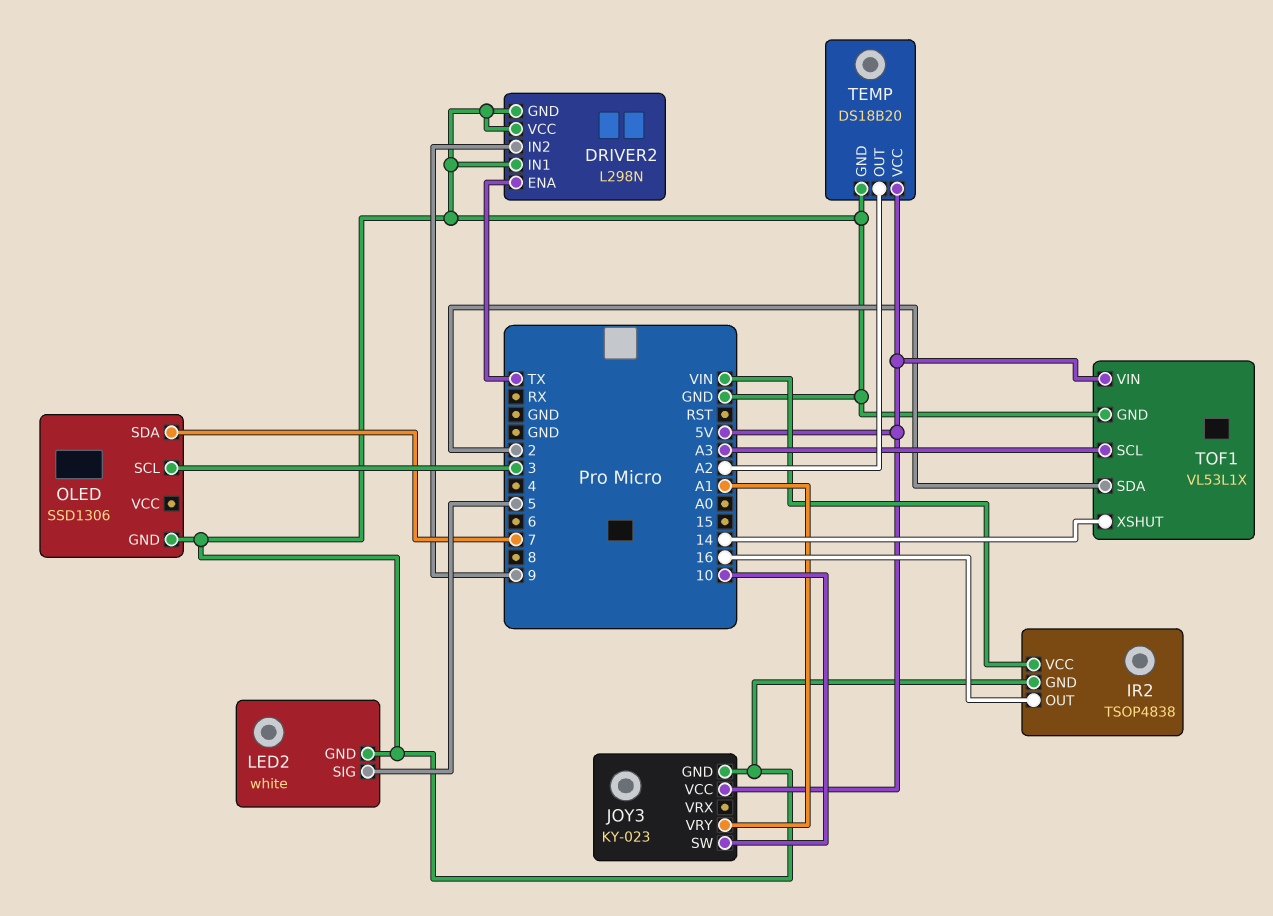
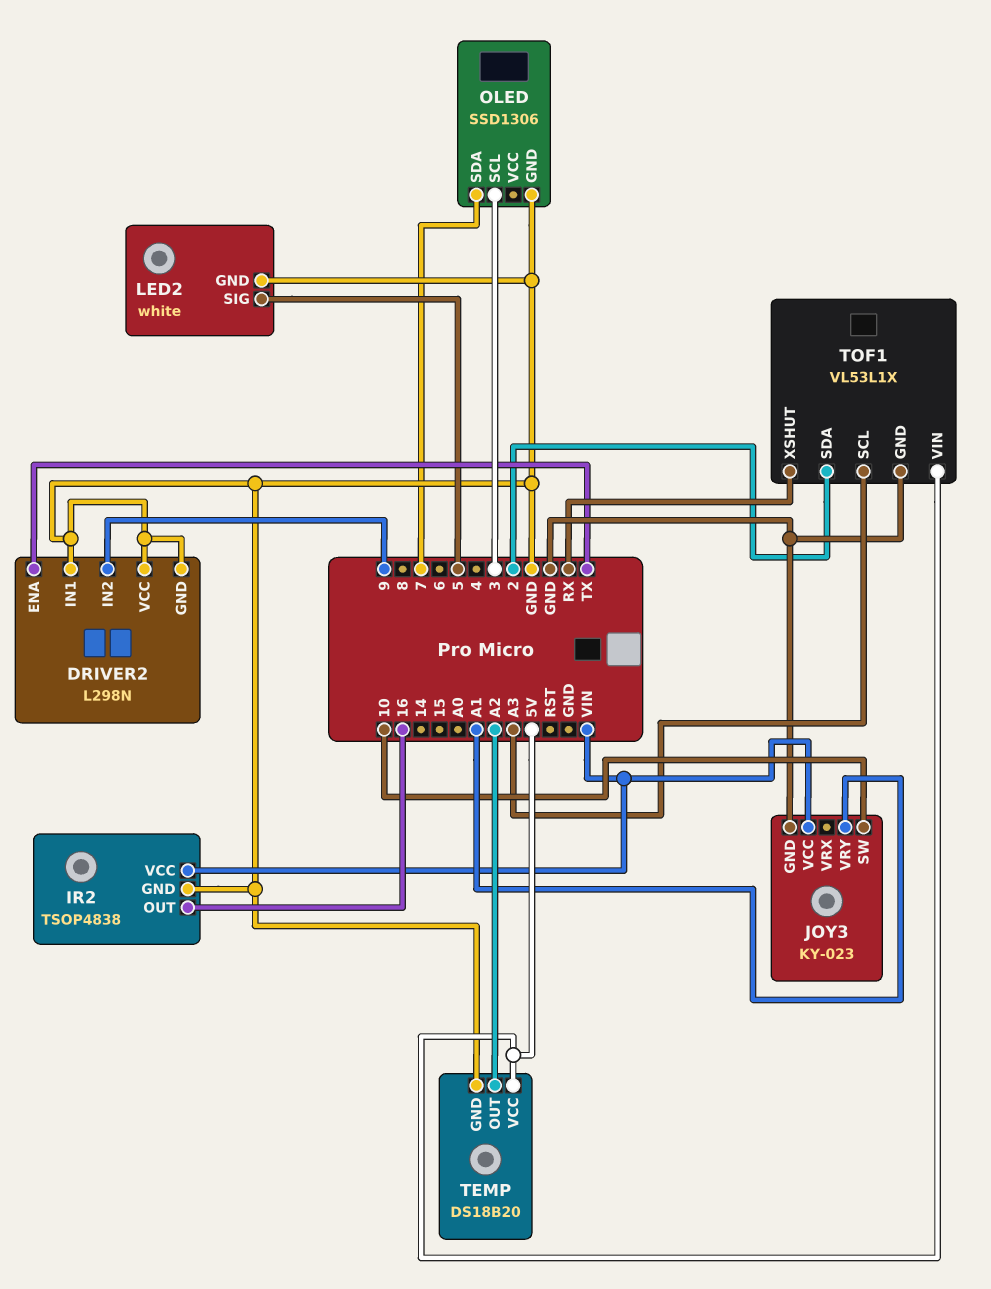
JOY3 pin VCC: 5V -> VIN
TOF1 pin XSHUT: 14 -> RX

